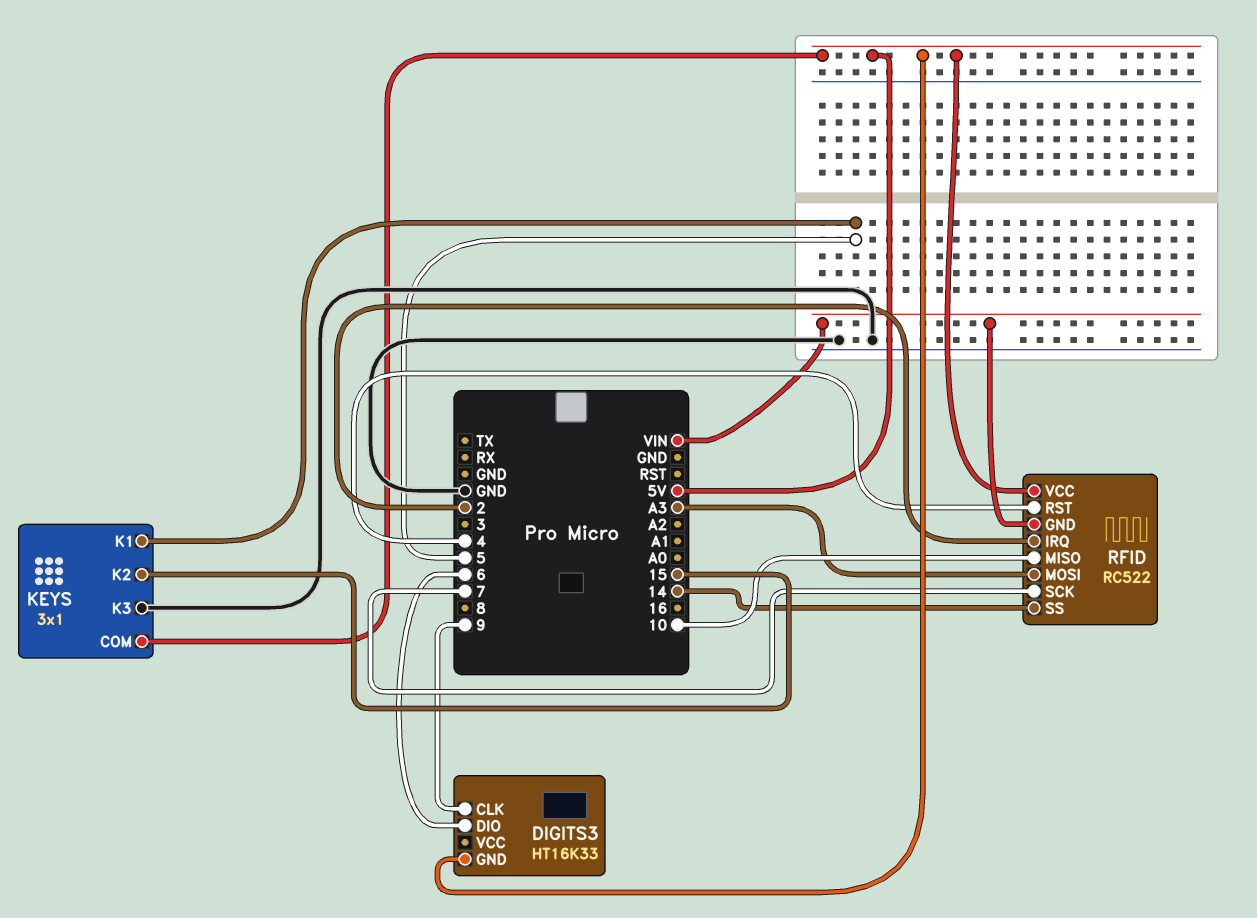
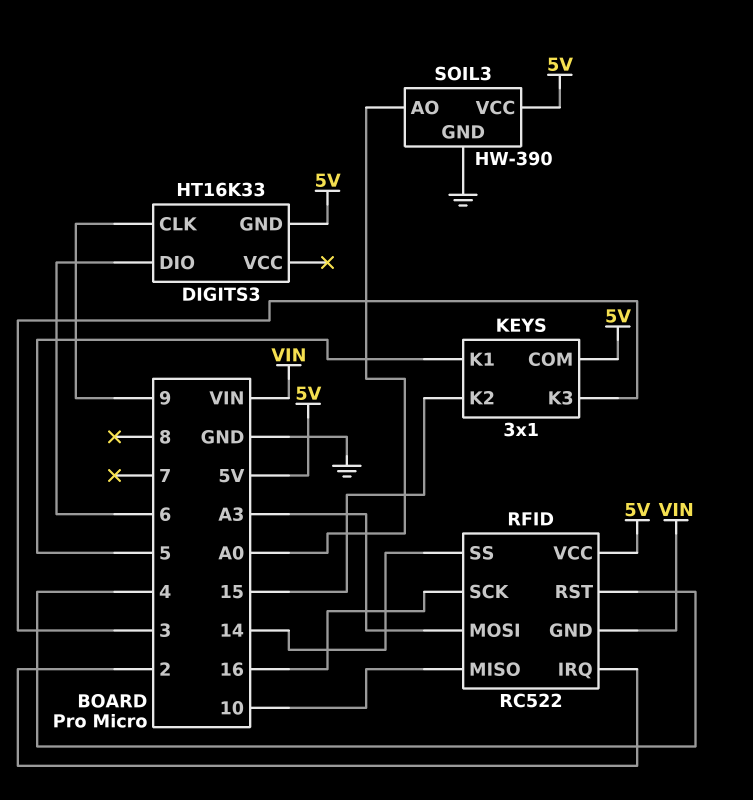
KEYS pin K3: GND -> 3
RFID pin SCK: 7 -> 16
SOIL3: none -> HW-390
SOIL3 pin AO: none -> A0
SOIL3 pin GND: none -> GND
SOIL3 pin VCC: none -> 5V

